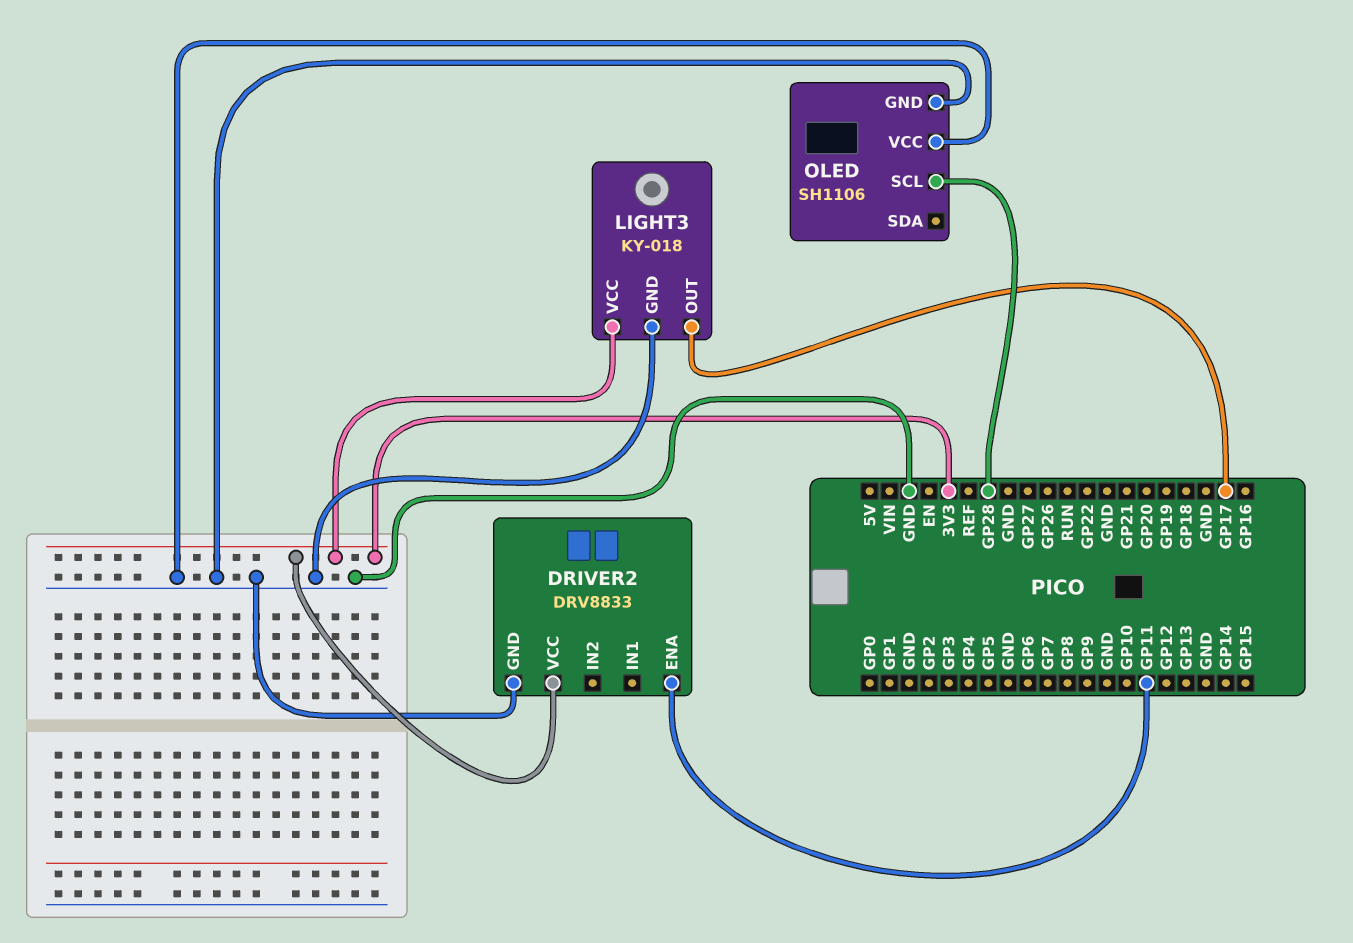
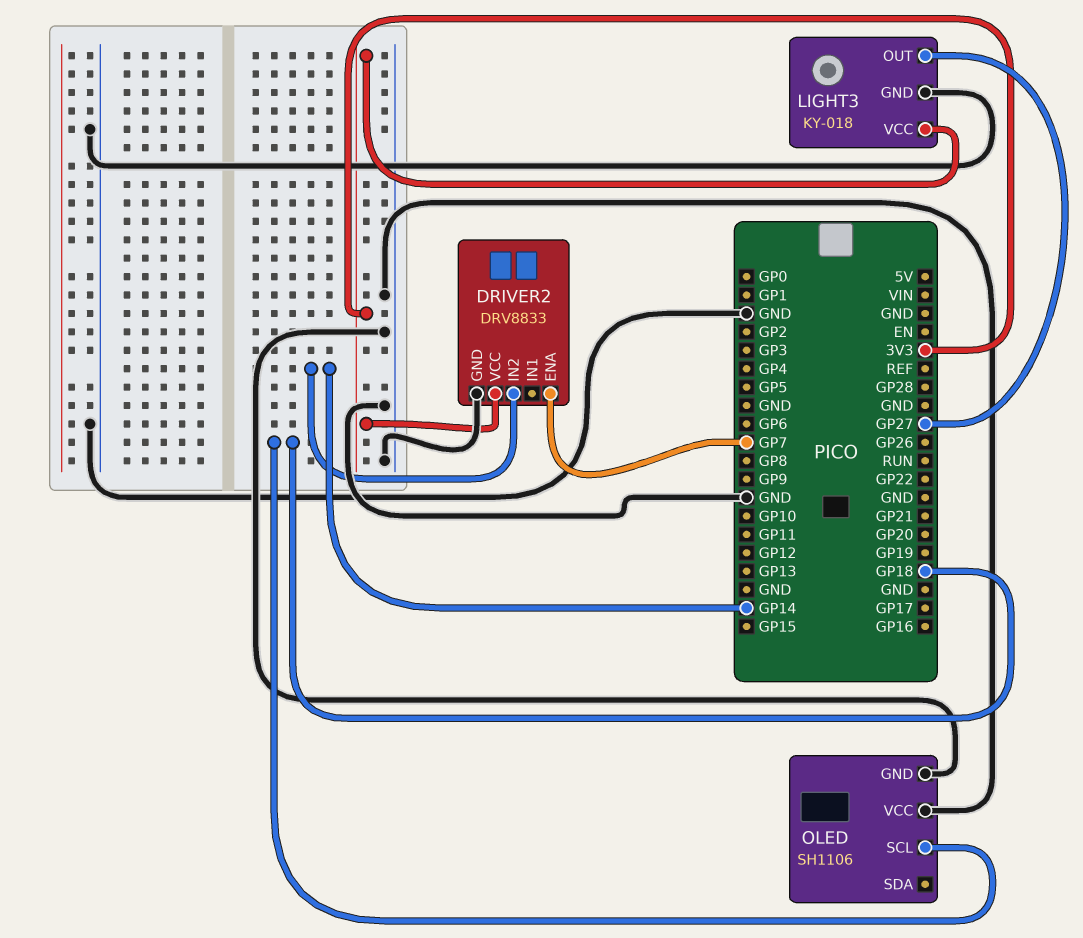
DRIVER2 pin ENA: GP11 -> GP7
DRIVER2 pin IN2: none -> GP14
LIGHT3 pin OUT: GP17 -> GP27
OLED pin SCL: GP28 -> GP18

